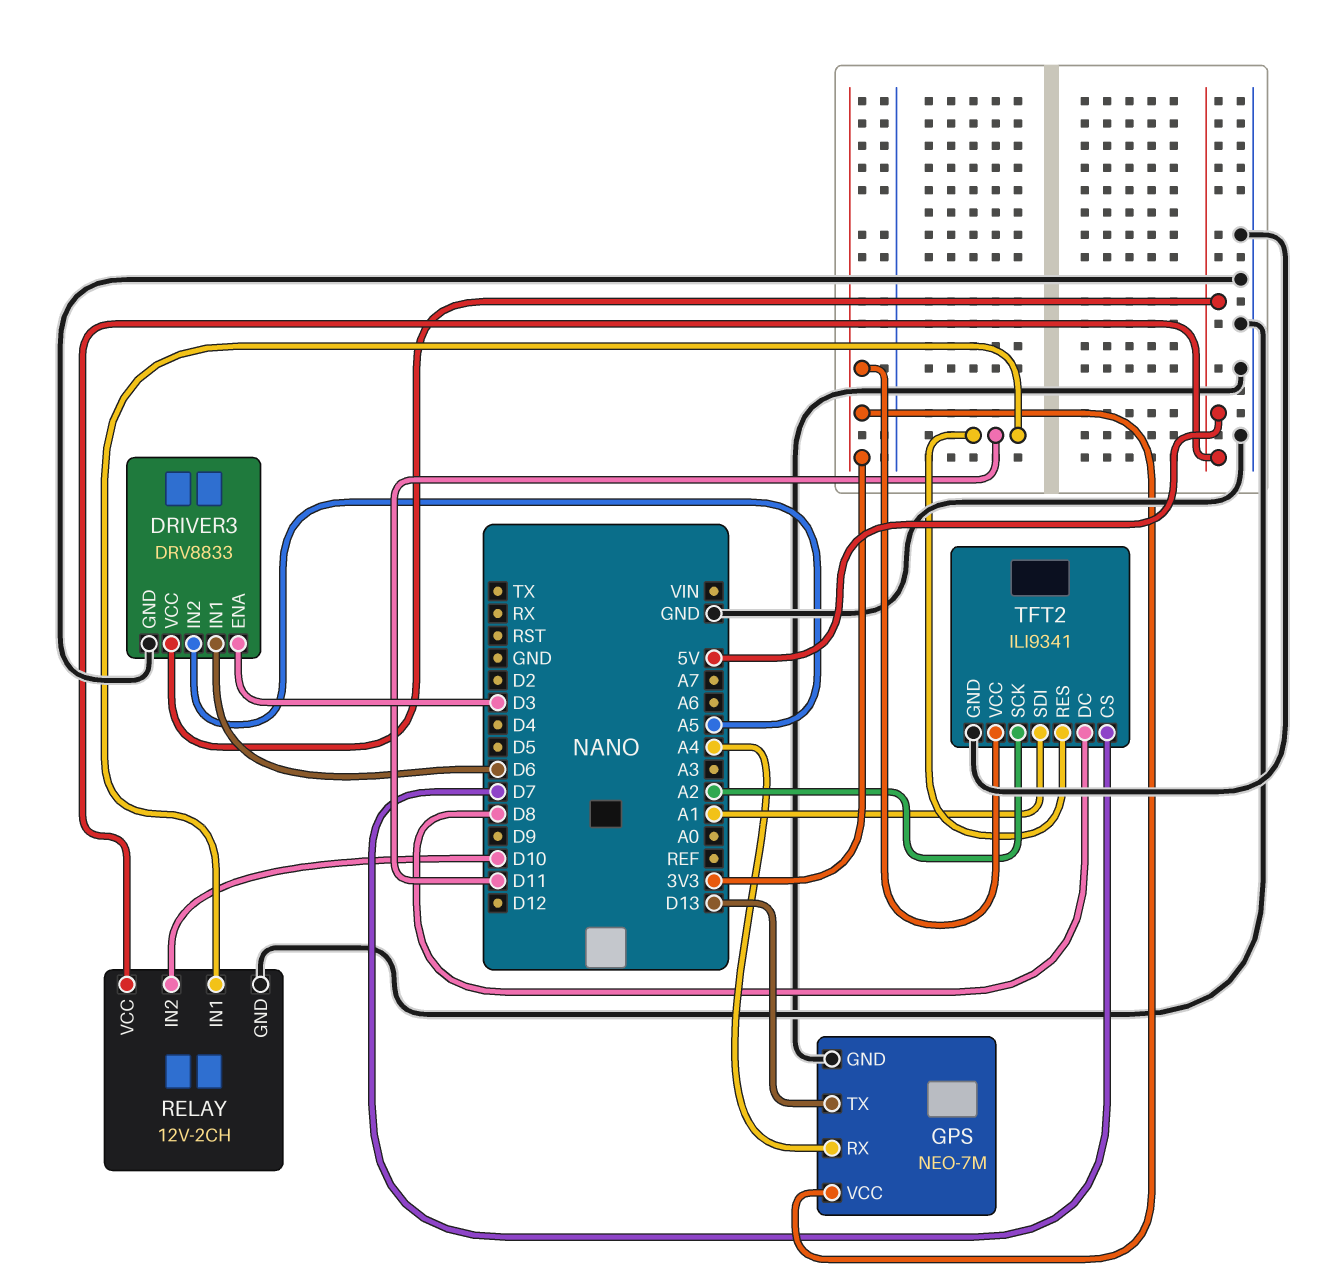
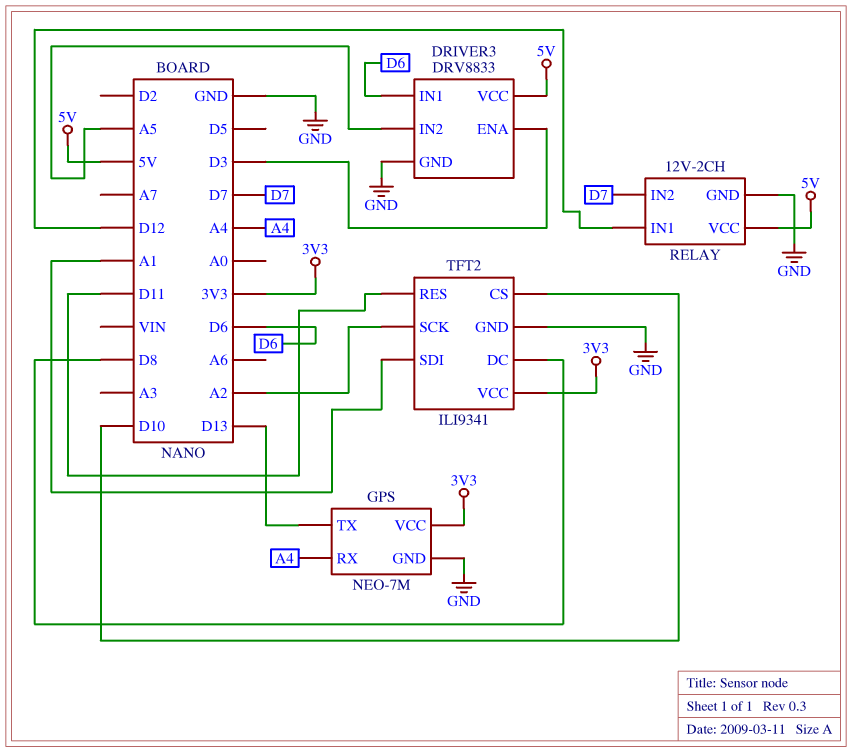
RELAY pin IN1: D11 -> D12
RELAY pin IN2: D10 -> D7
TFT2 pin CS: D7 -> D10

